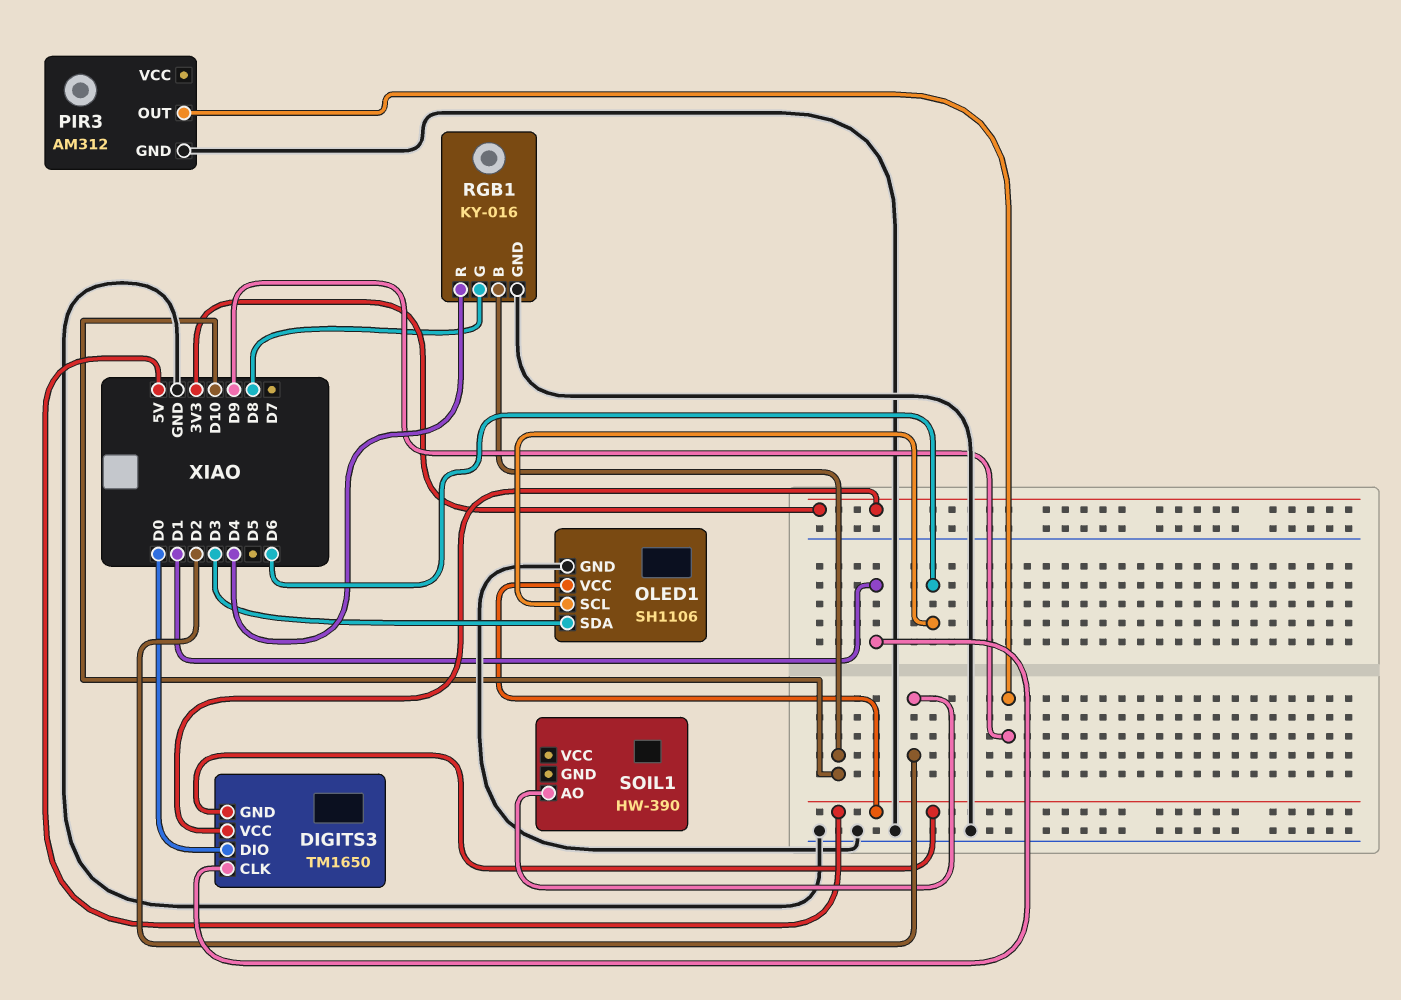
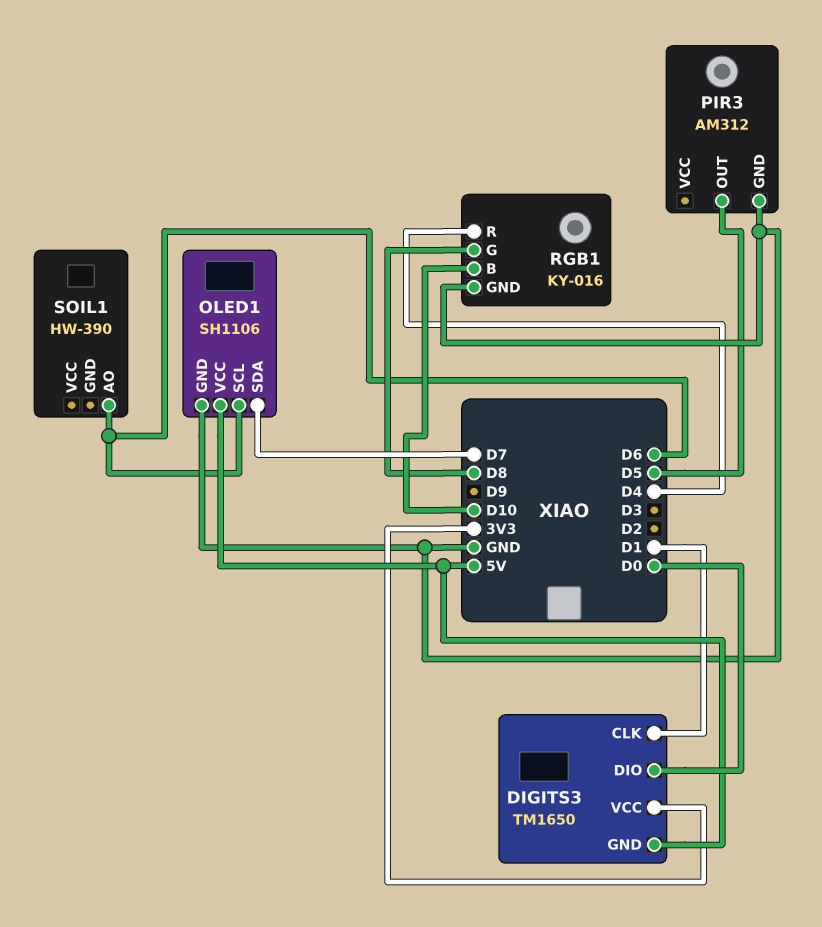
OLED1 pin SDA: D3 -> D7
PIR3 pin OUT: D9 -> D5
SOIL1 pin AO: D2 -> D6

